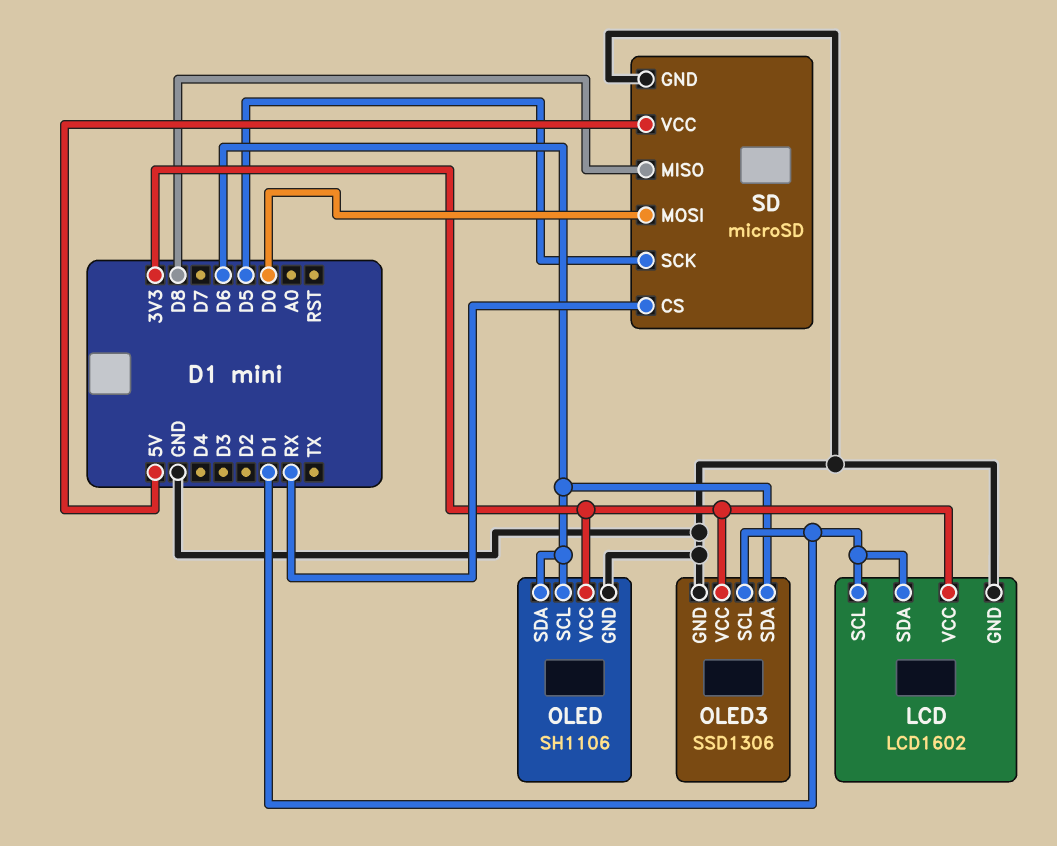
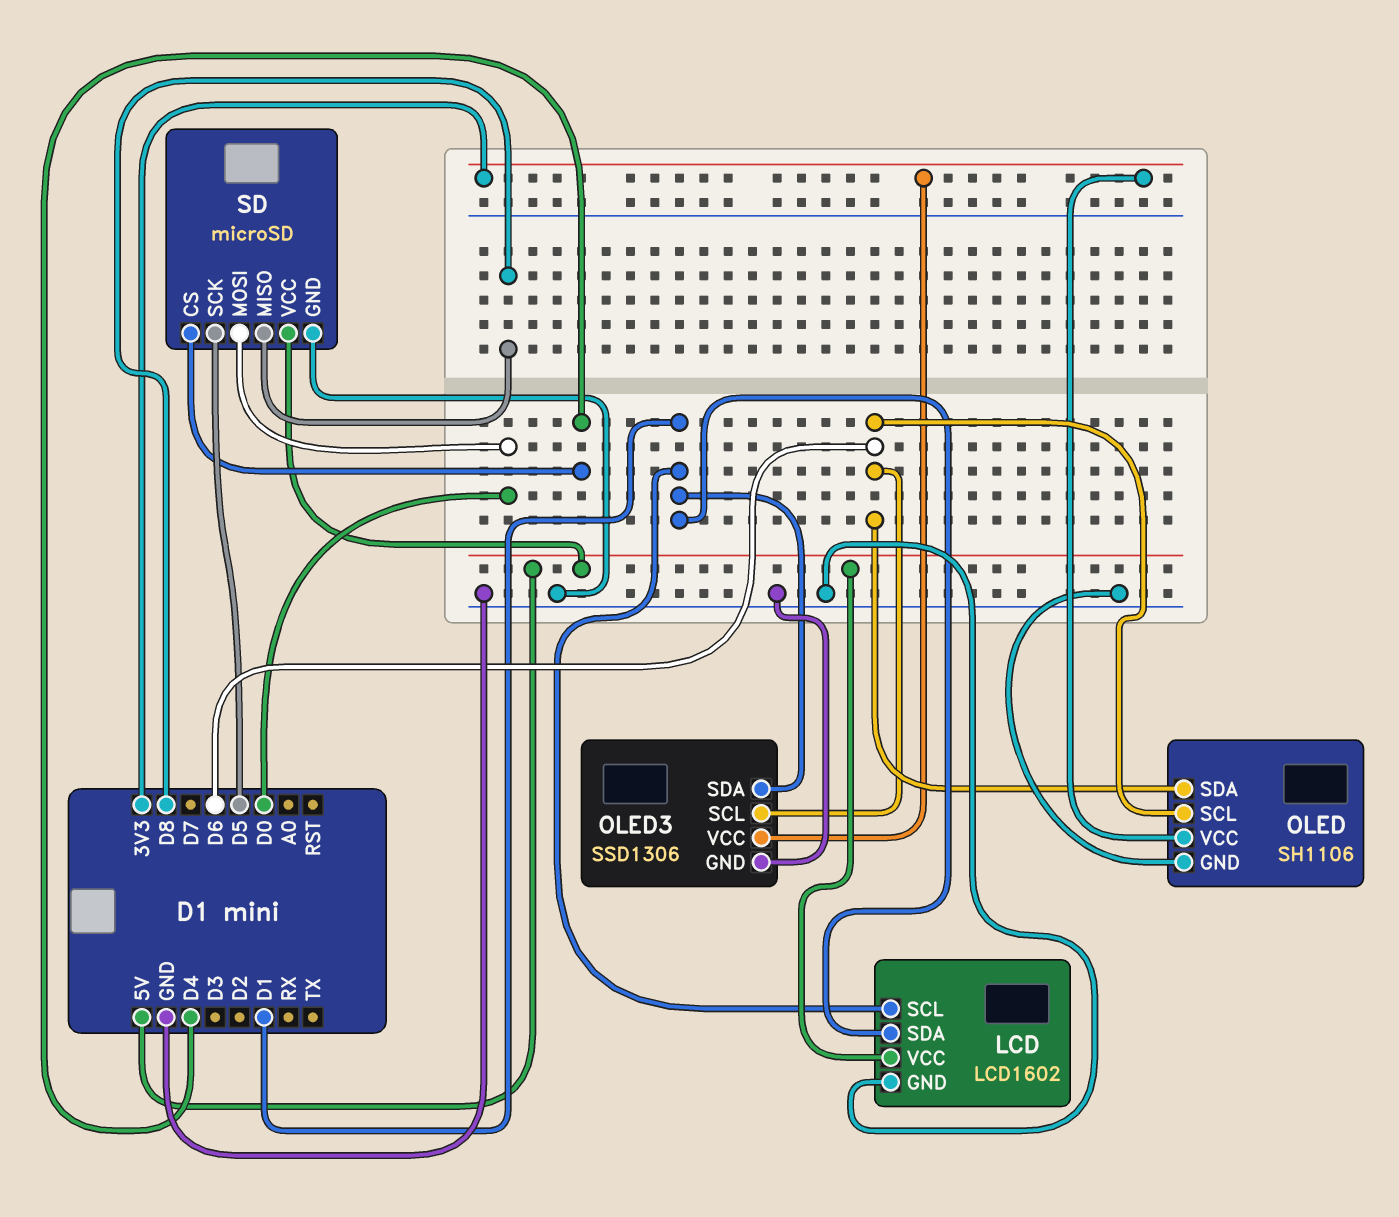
LCD pin VCC: 3V3 -> 5V
OLED3 pin SCL: D1 -> D6
OLED3 pin SDA: D6 -> D1
SD pin CS: RX -> D4

